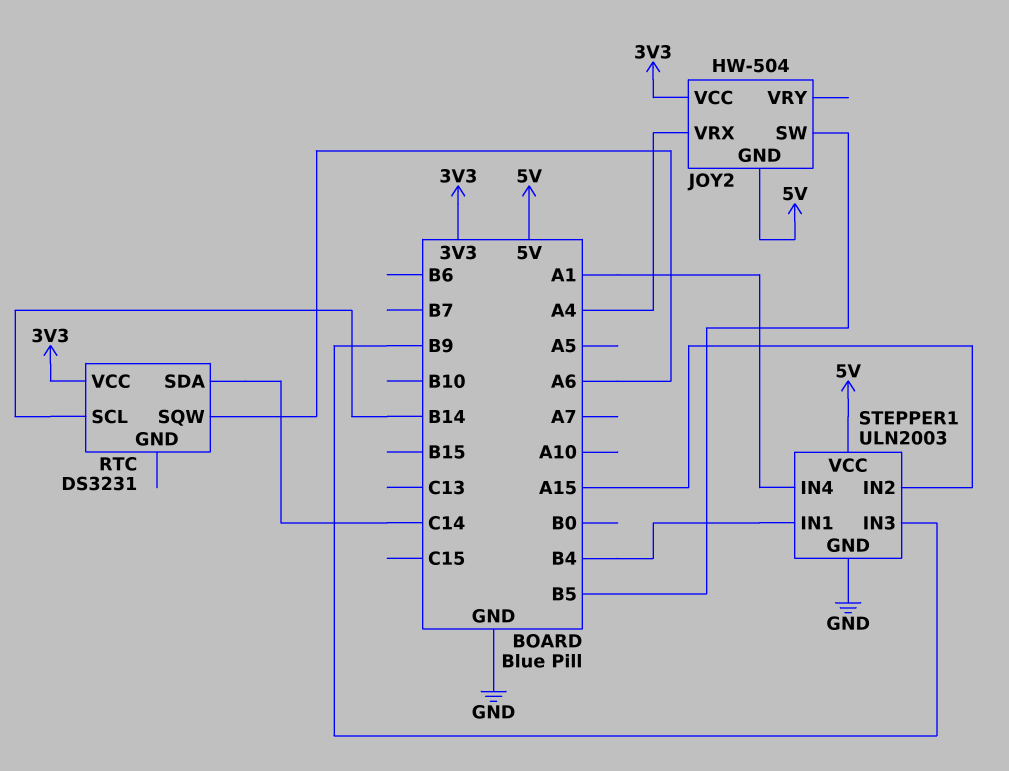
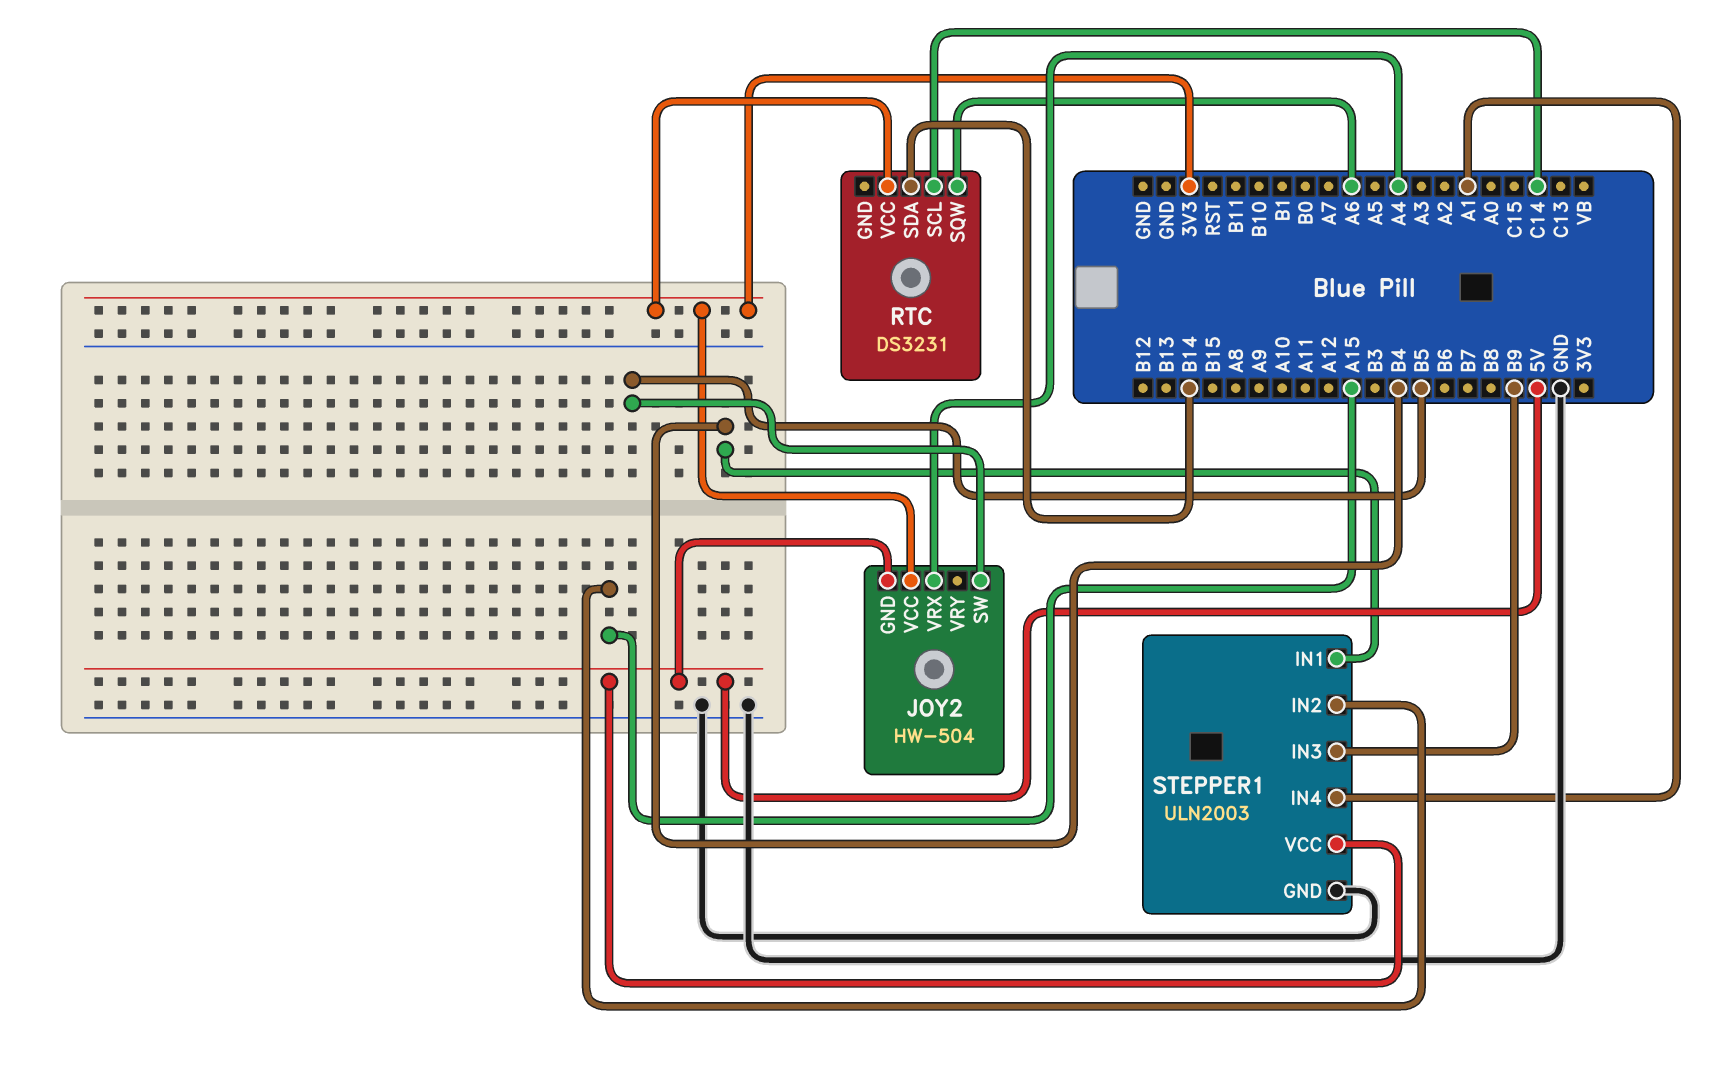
RTC pin SCL: B14 -> C14
RTC pin SDA: C14 -> B14

